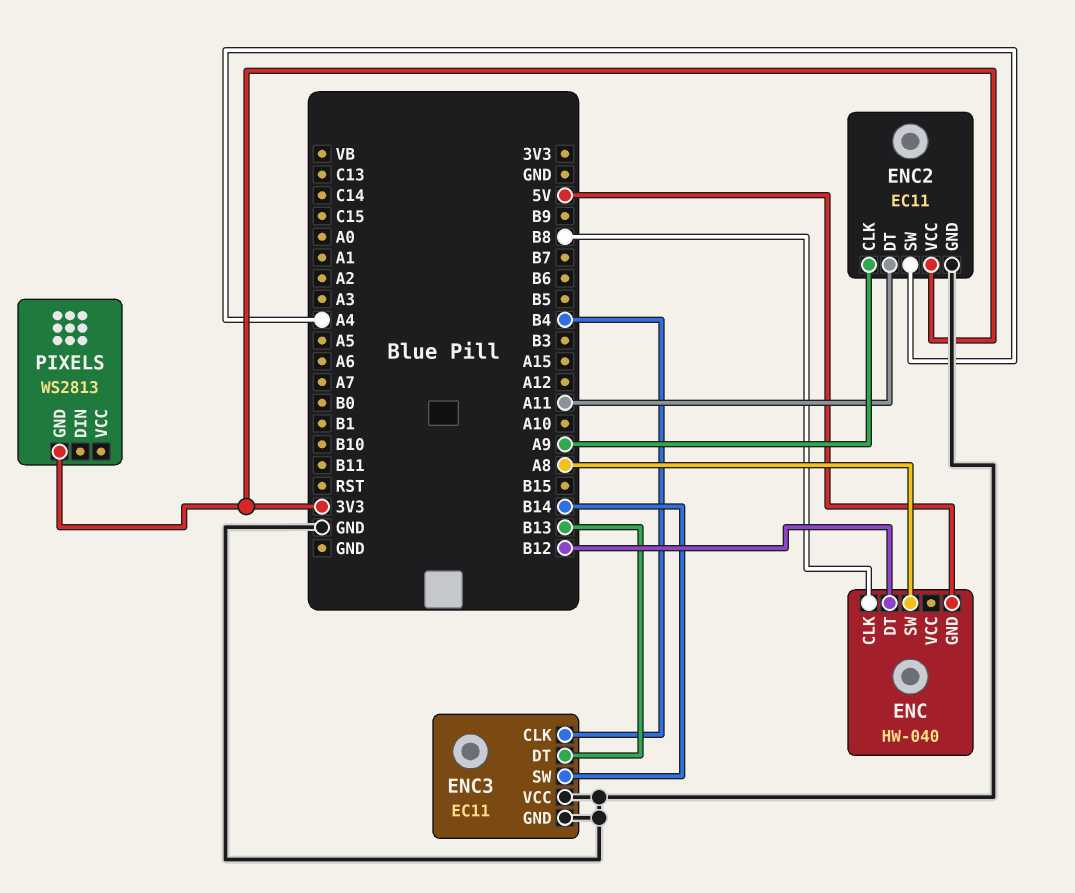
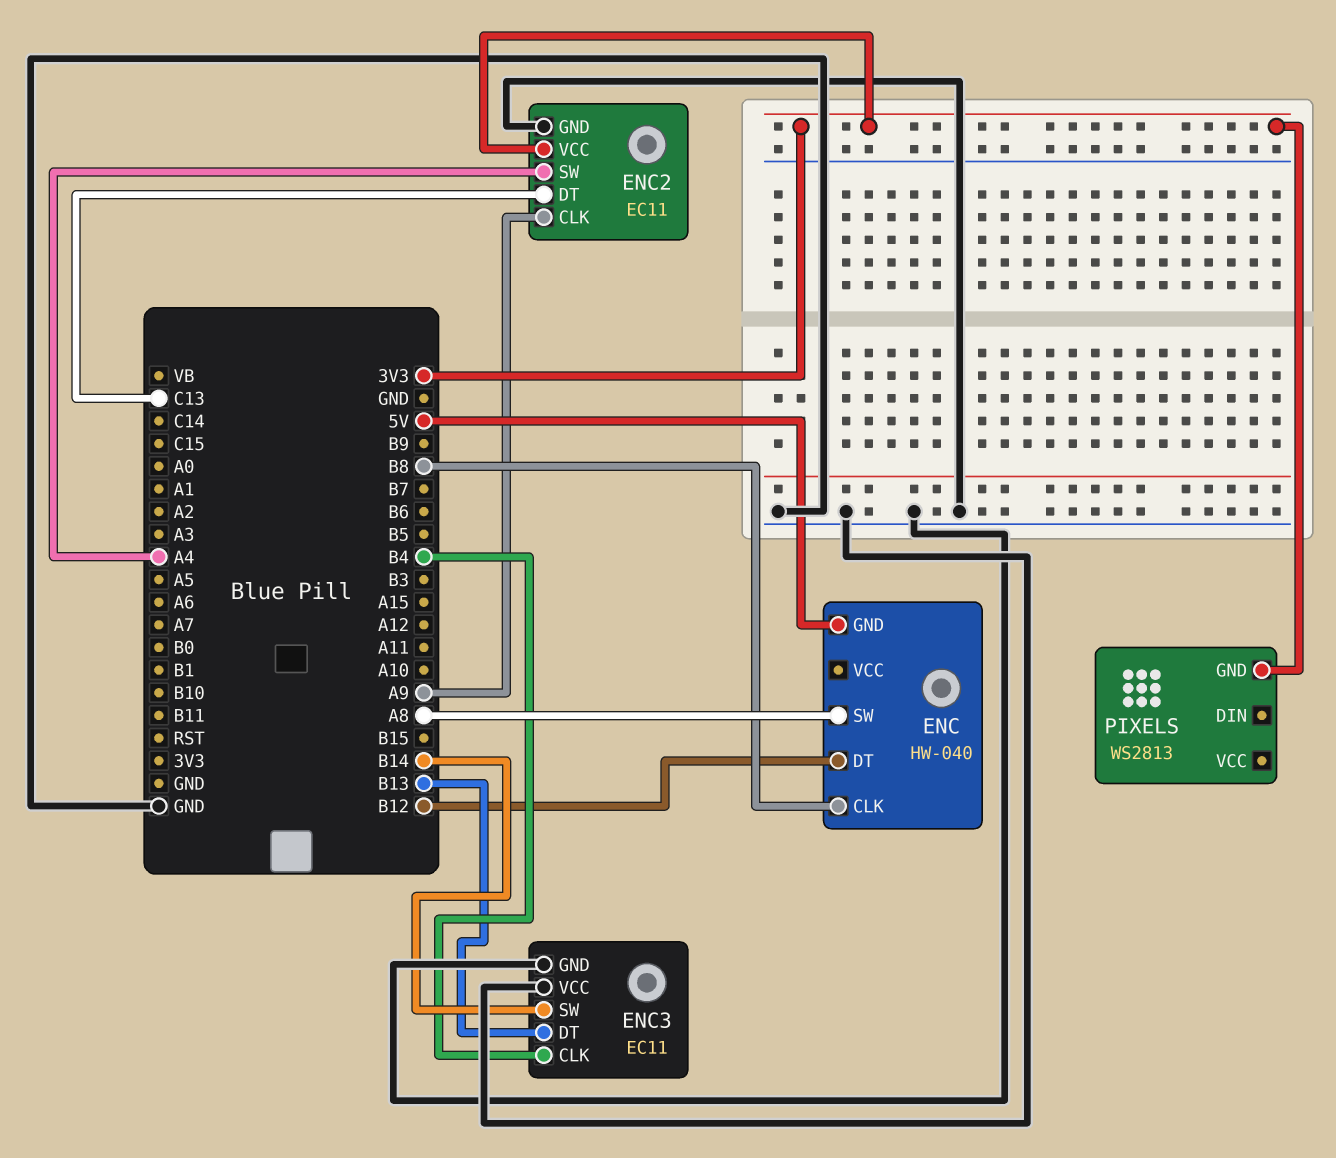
ENC2 pin DT: A11 -> C13

